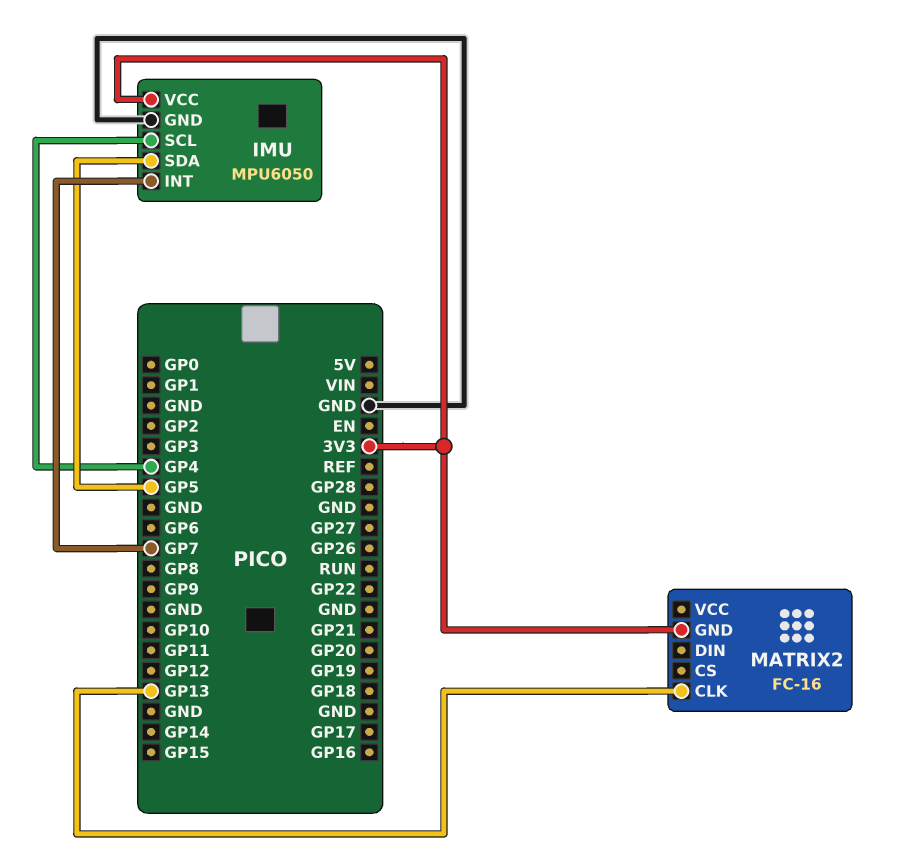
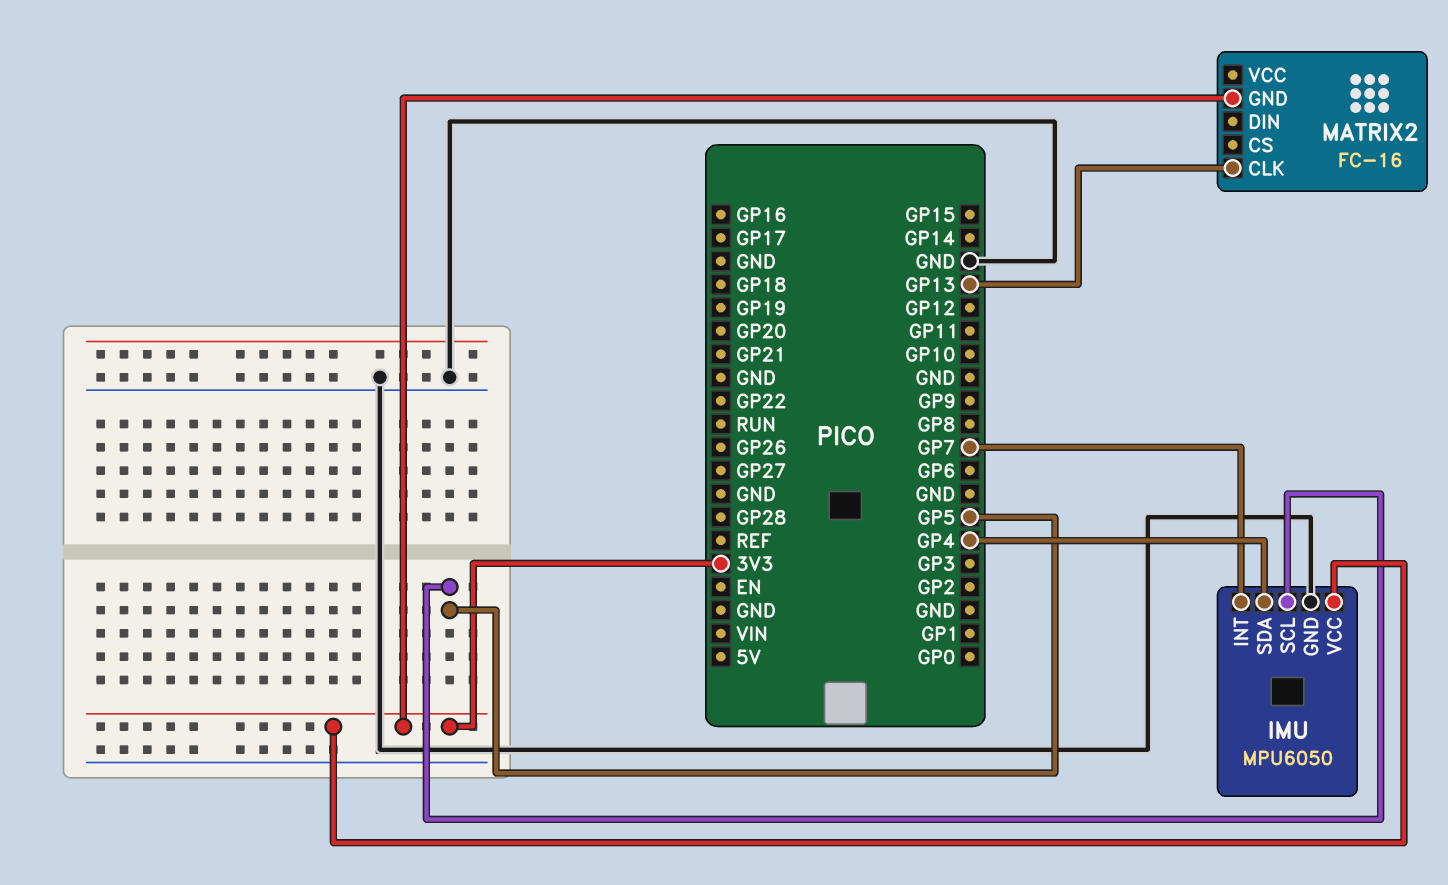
IMU pin SCL: GP4 -> GP5
IMU pin SDA: GP5 -> GP4

